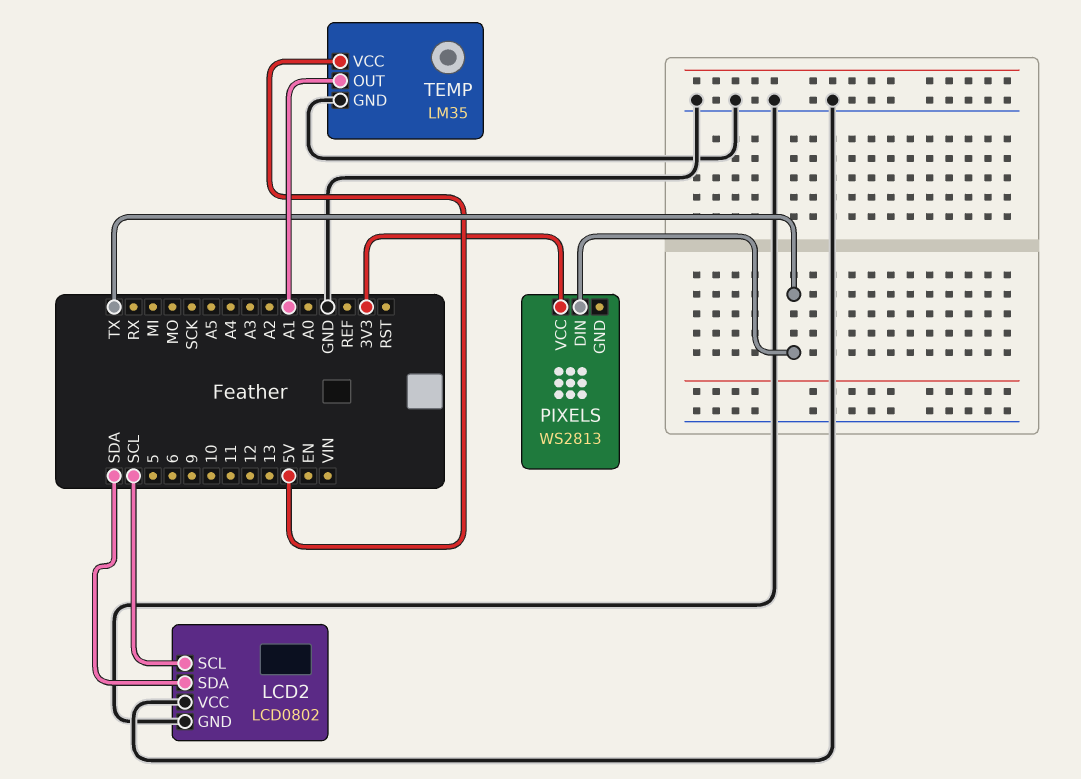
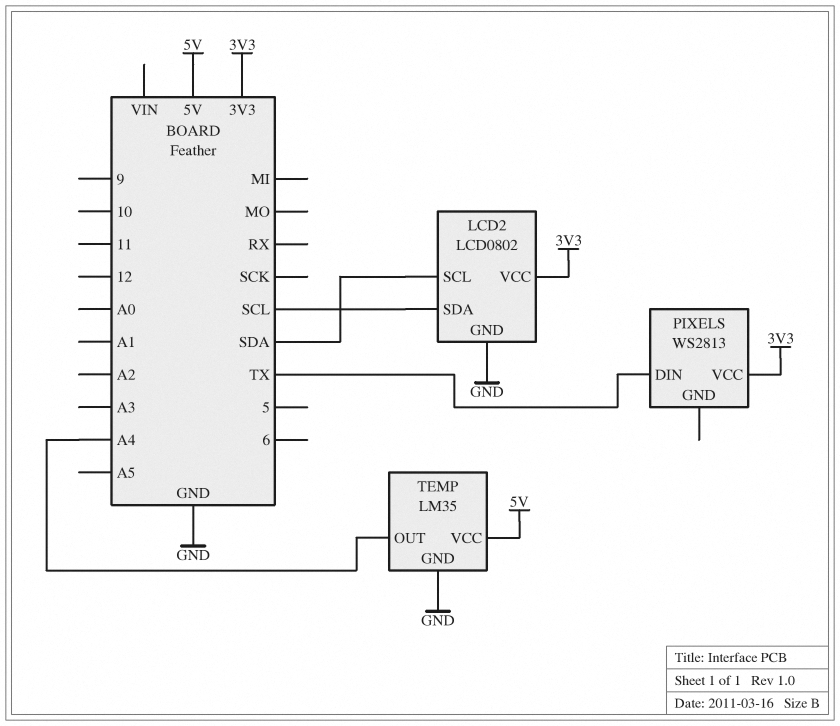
LCD2 pin SCL: SCL -> SDA
LCD2 pin SDA: SDA -> SCL
LCD2 pin VCC: GND -> 3V3
TEMP pin OUT: A1 -> A4

